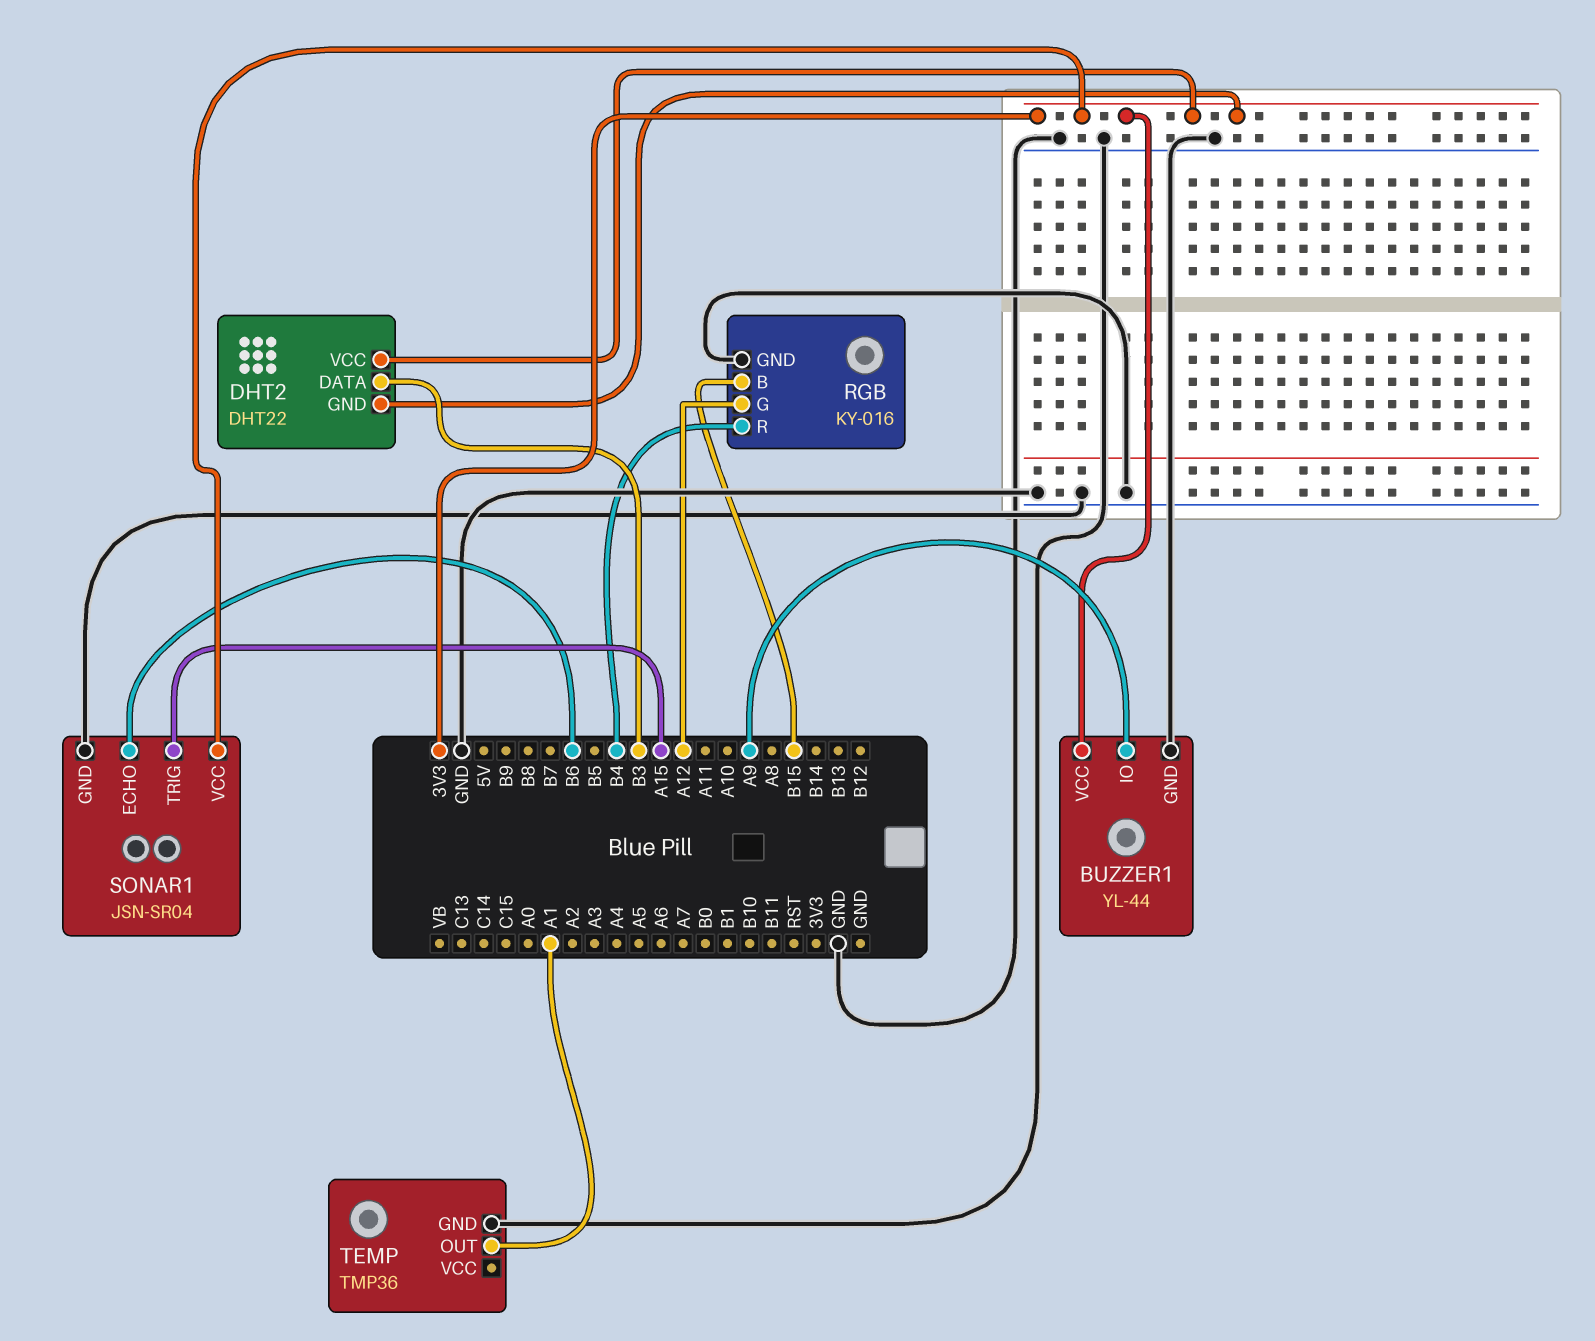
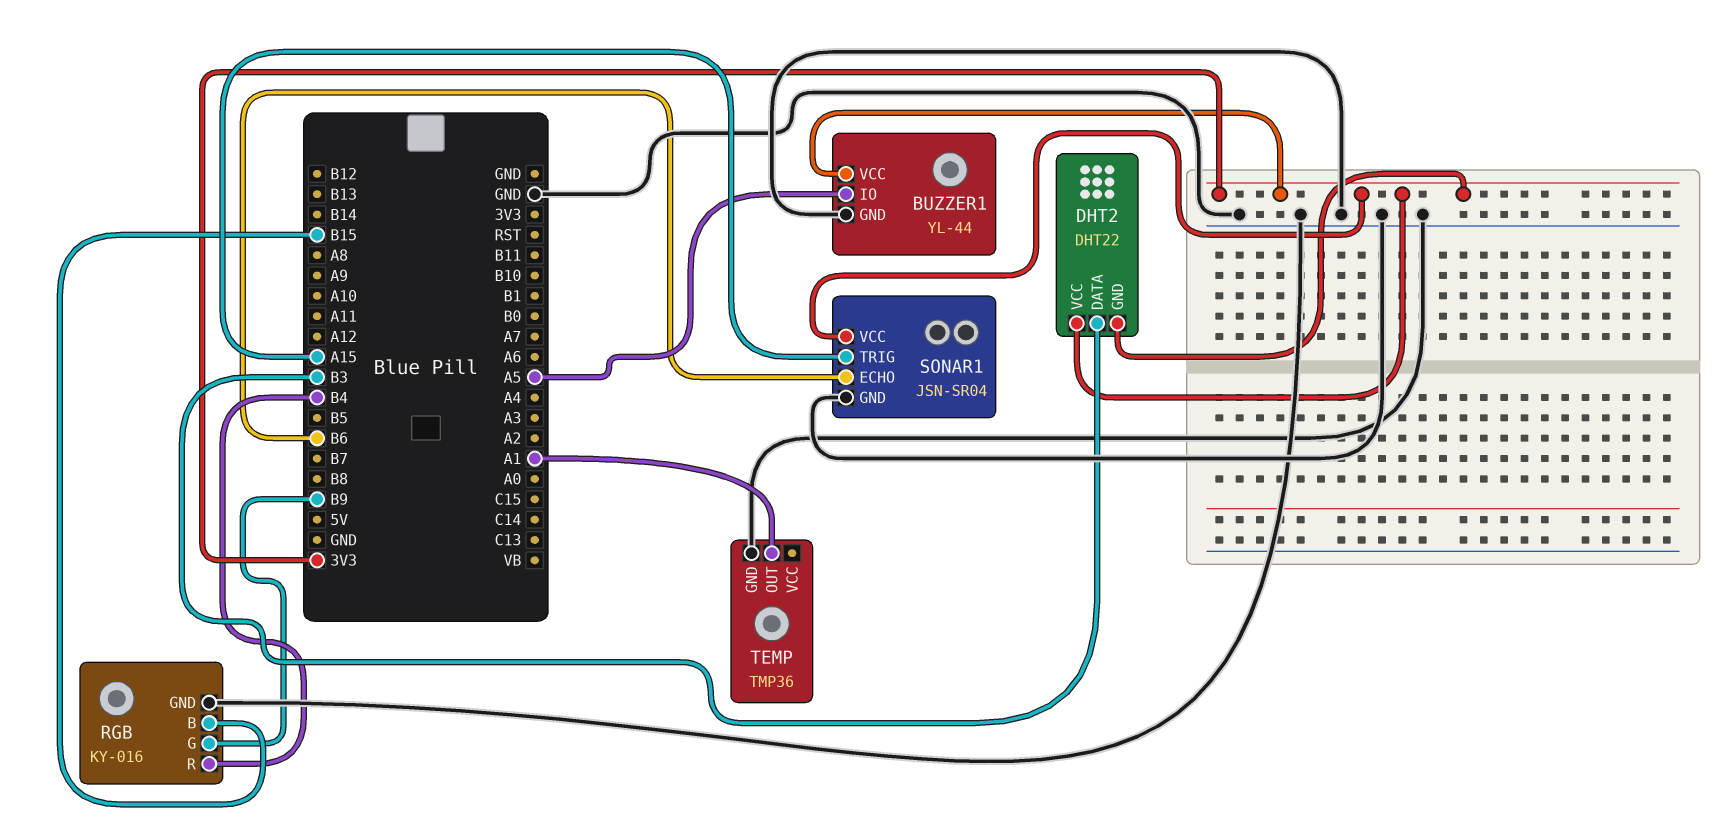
BUZZER1 pin IO: A9 -> A5
RGB pin G: A12 -> B9

